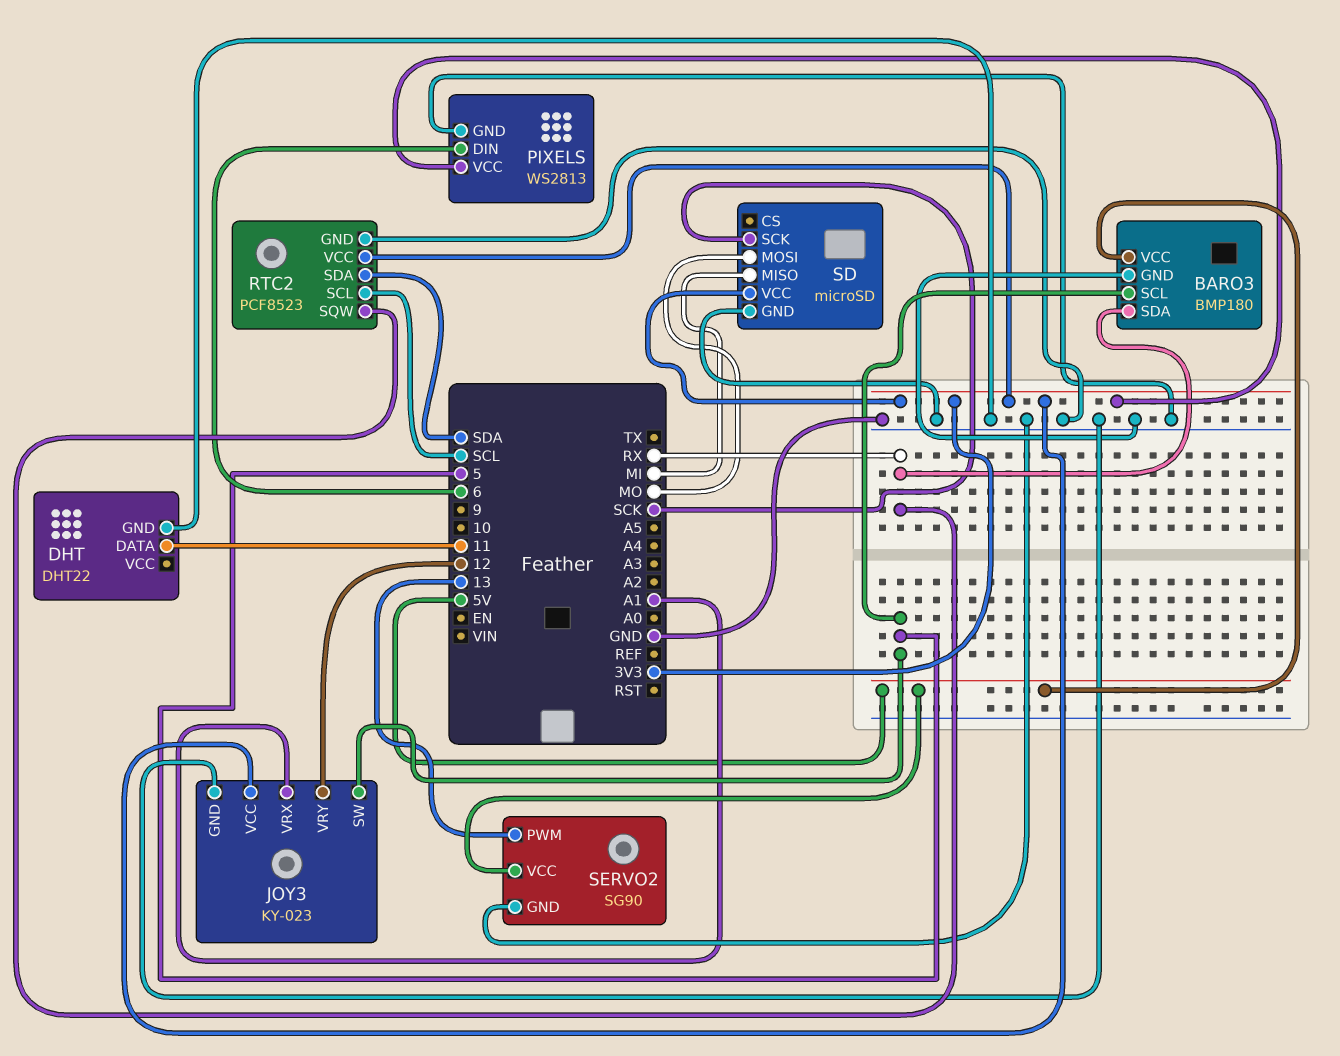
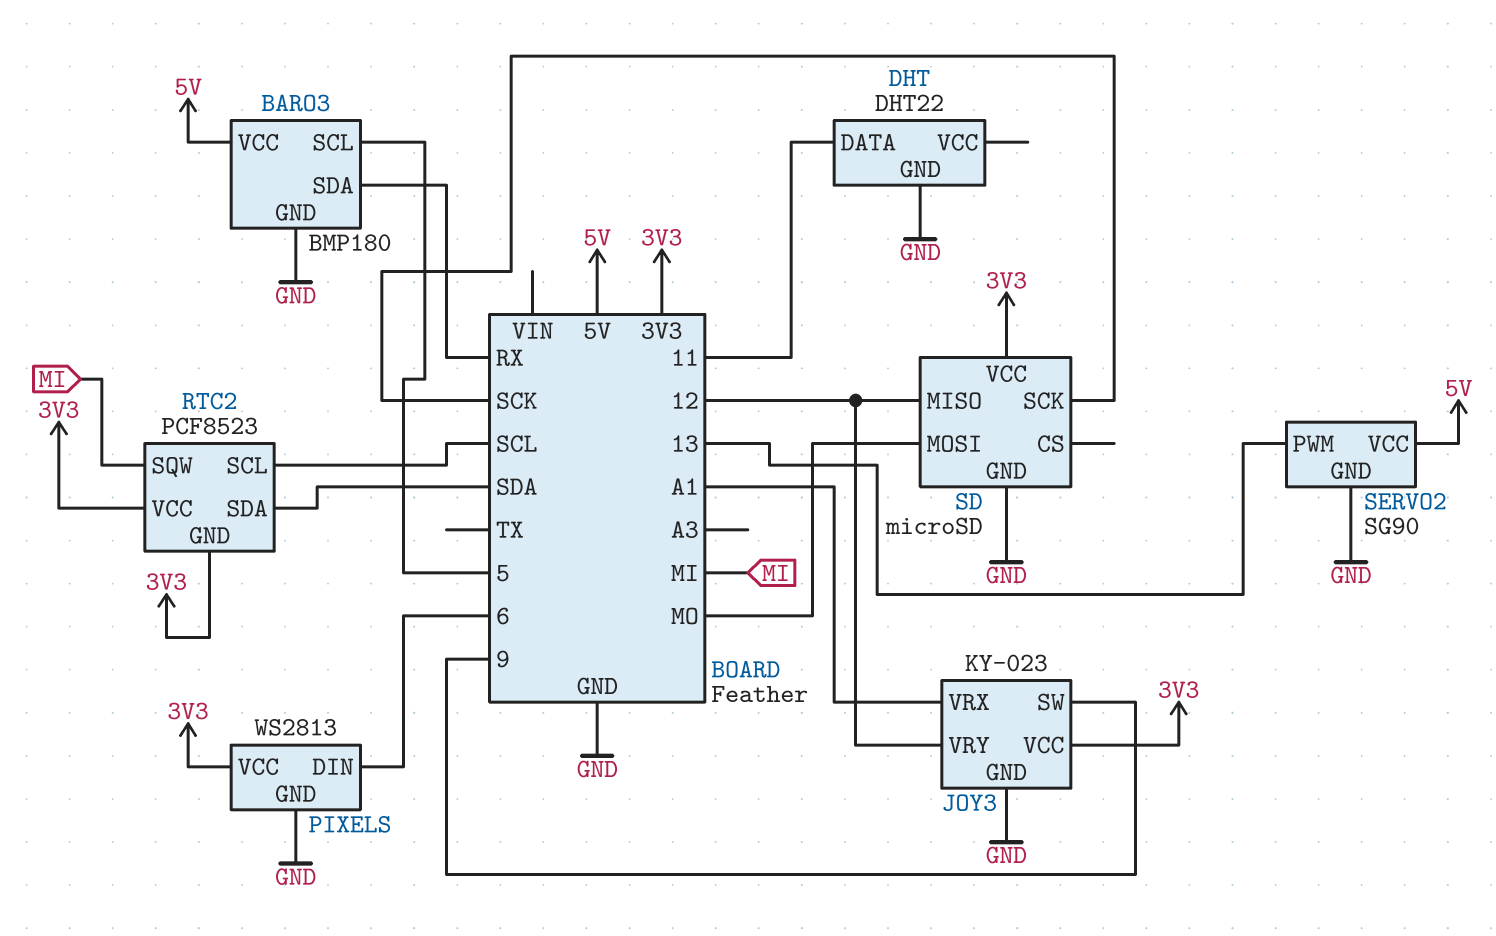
JOY3 pin SW: 5 -> 9
RTC2 pin GND: GND -> 3V3
RTC2 pin SQW: RX -> MI
SD pin MISO: MI -> 12

